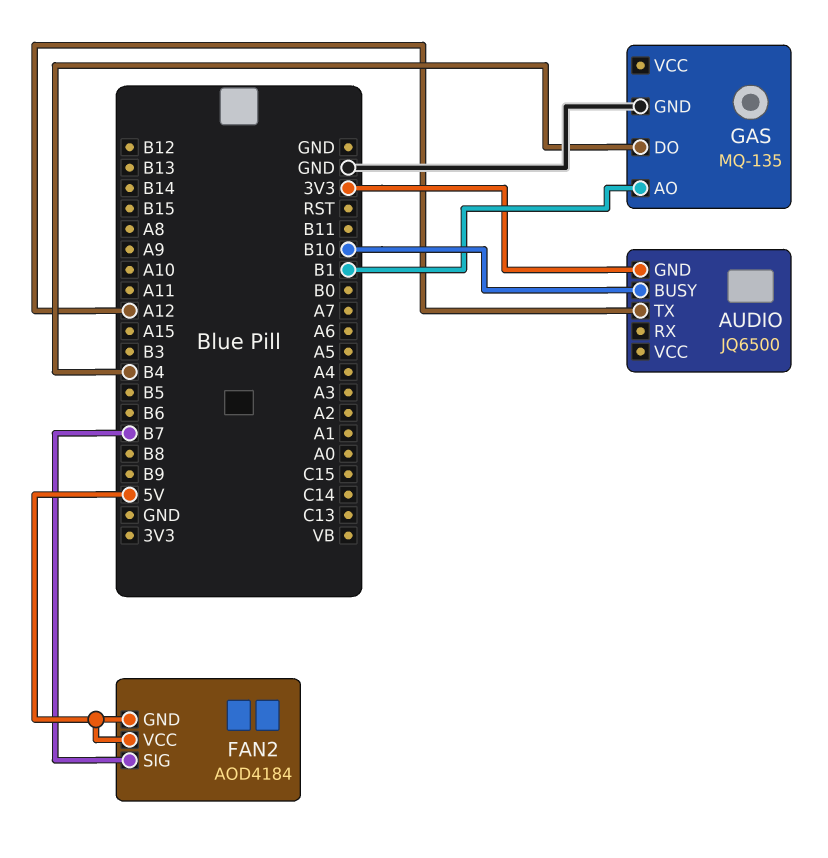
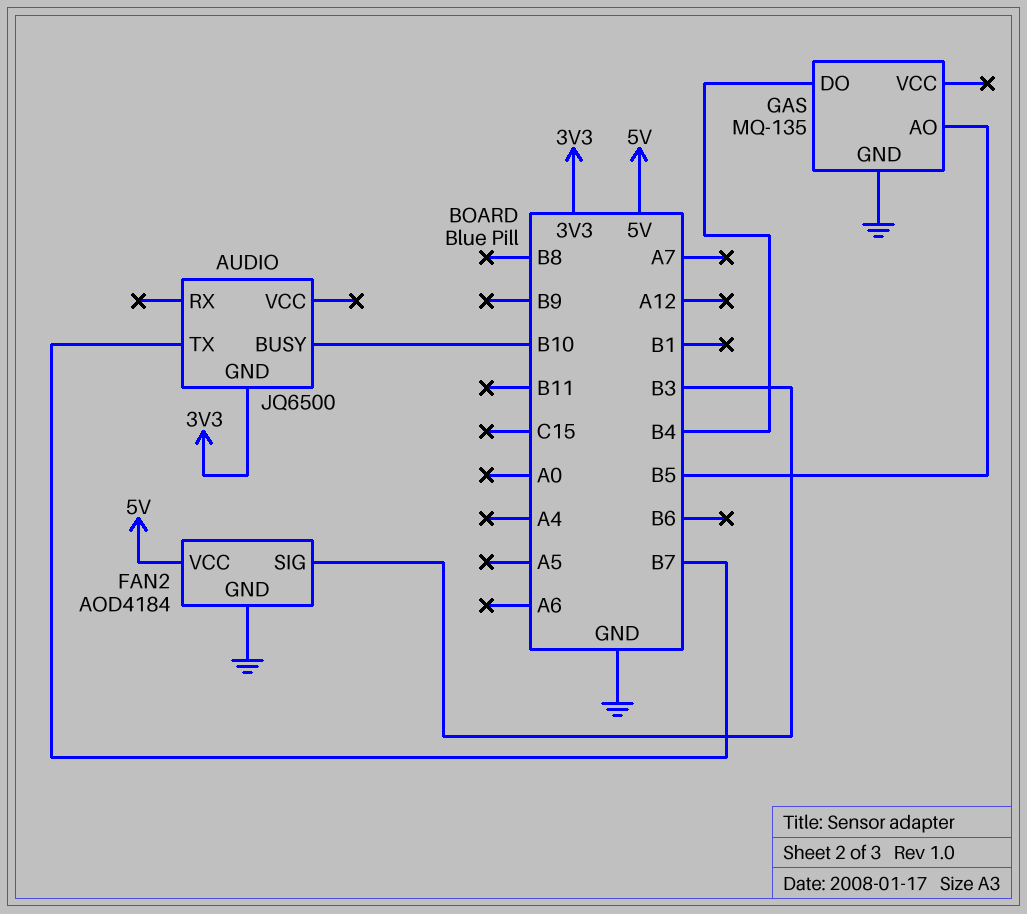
AUDIO pin TX: A12 -> B7
FAN2 pin GND: 5V -> GND
FAN2 pin SIG: B7 -> B3
GAS pin AO: B1 -> B5

